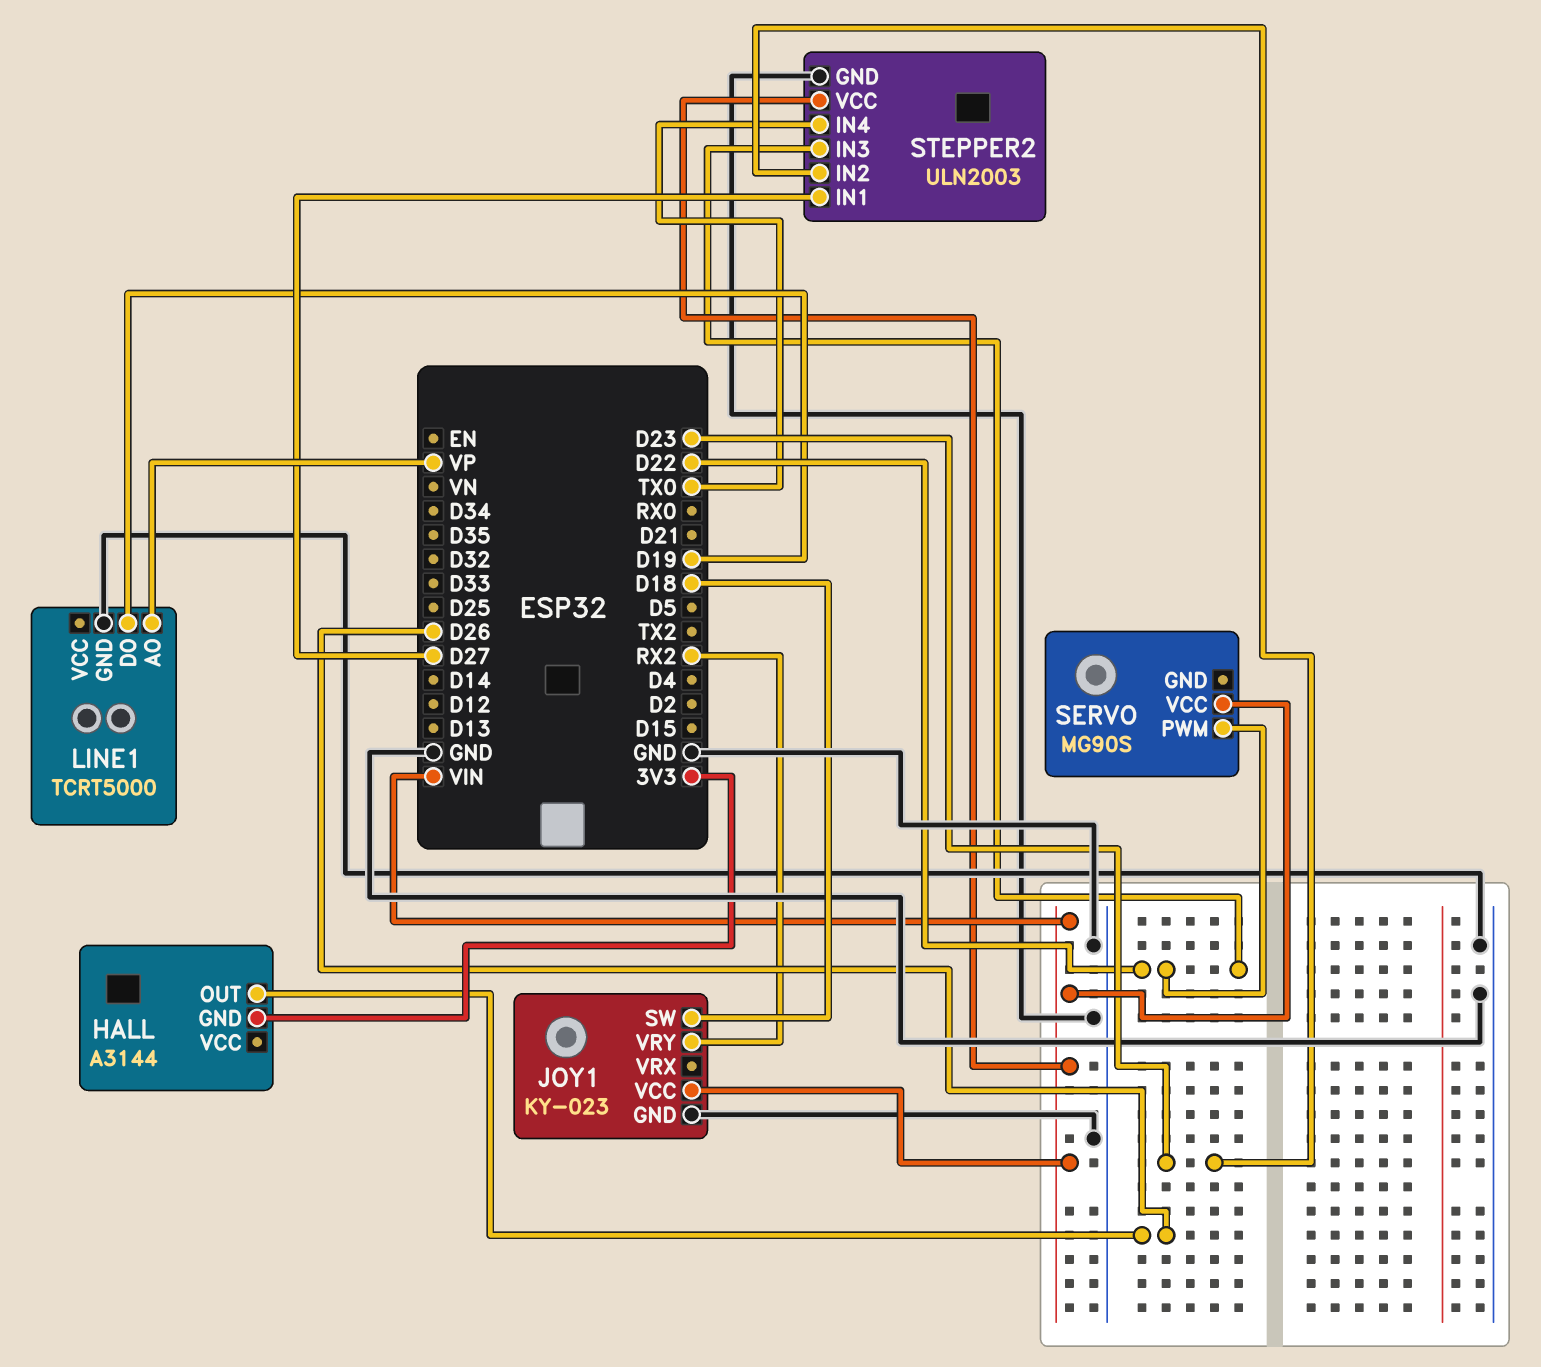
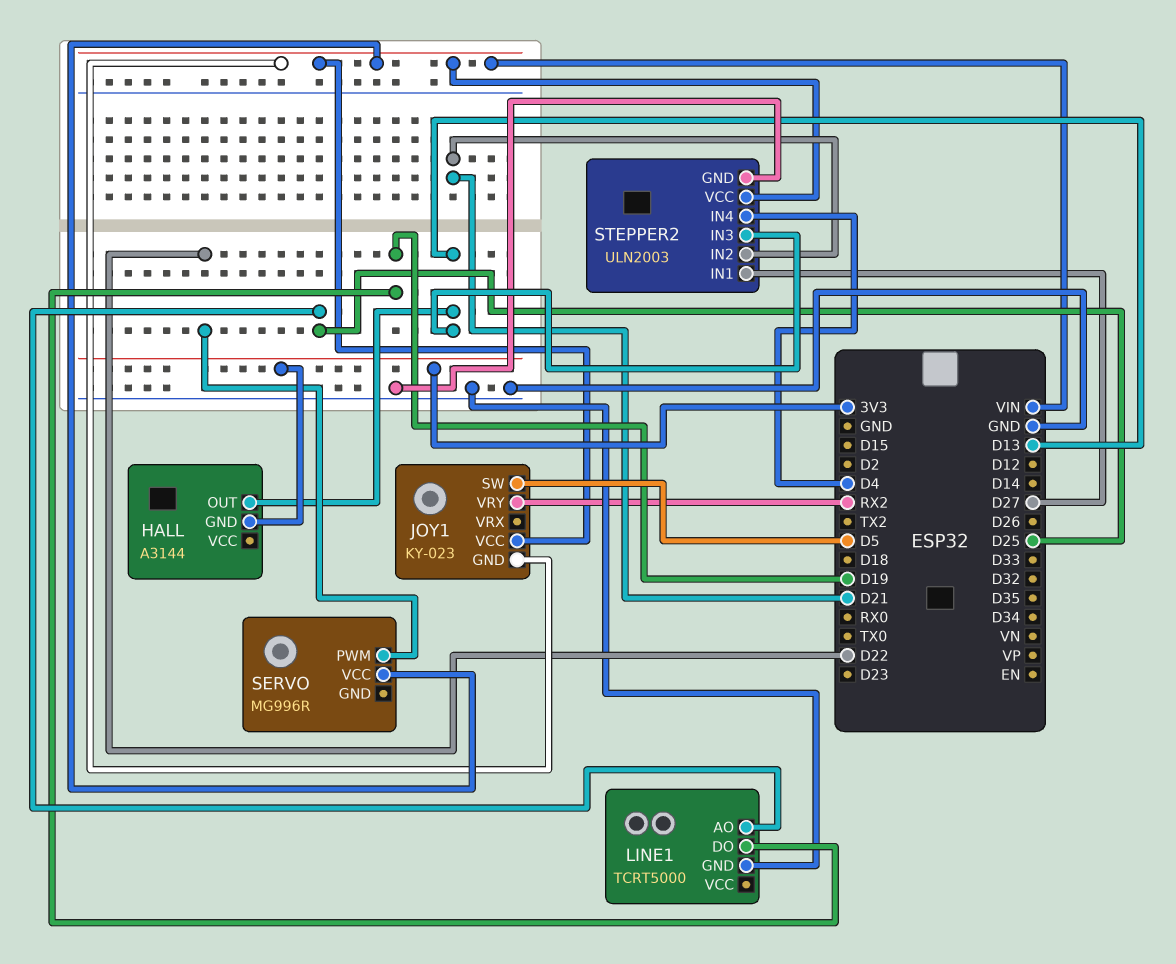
HALL pin OUT: D26 -> D13
JOY1 pin GND: GND -> VIN
JOY1 pin SW: D18 -> D5
LINE1 pin AO: VP -> D25
SERVO: MG90S -> MG996R
STEPPER2 pin IN2: D23 -> D21
STEPPER2 pin IN3: D22 -> D13
STEPPER2 pin IN4: TX0 -> D4

